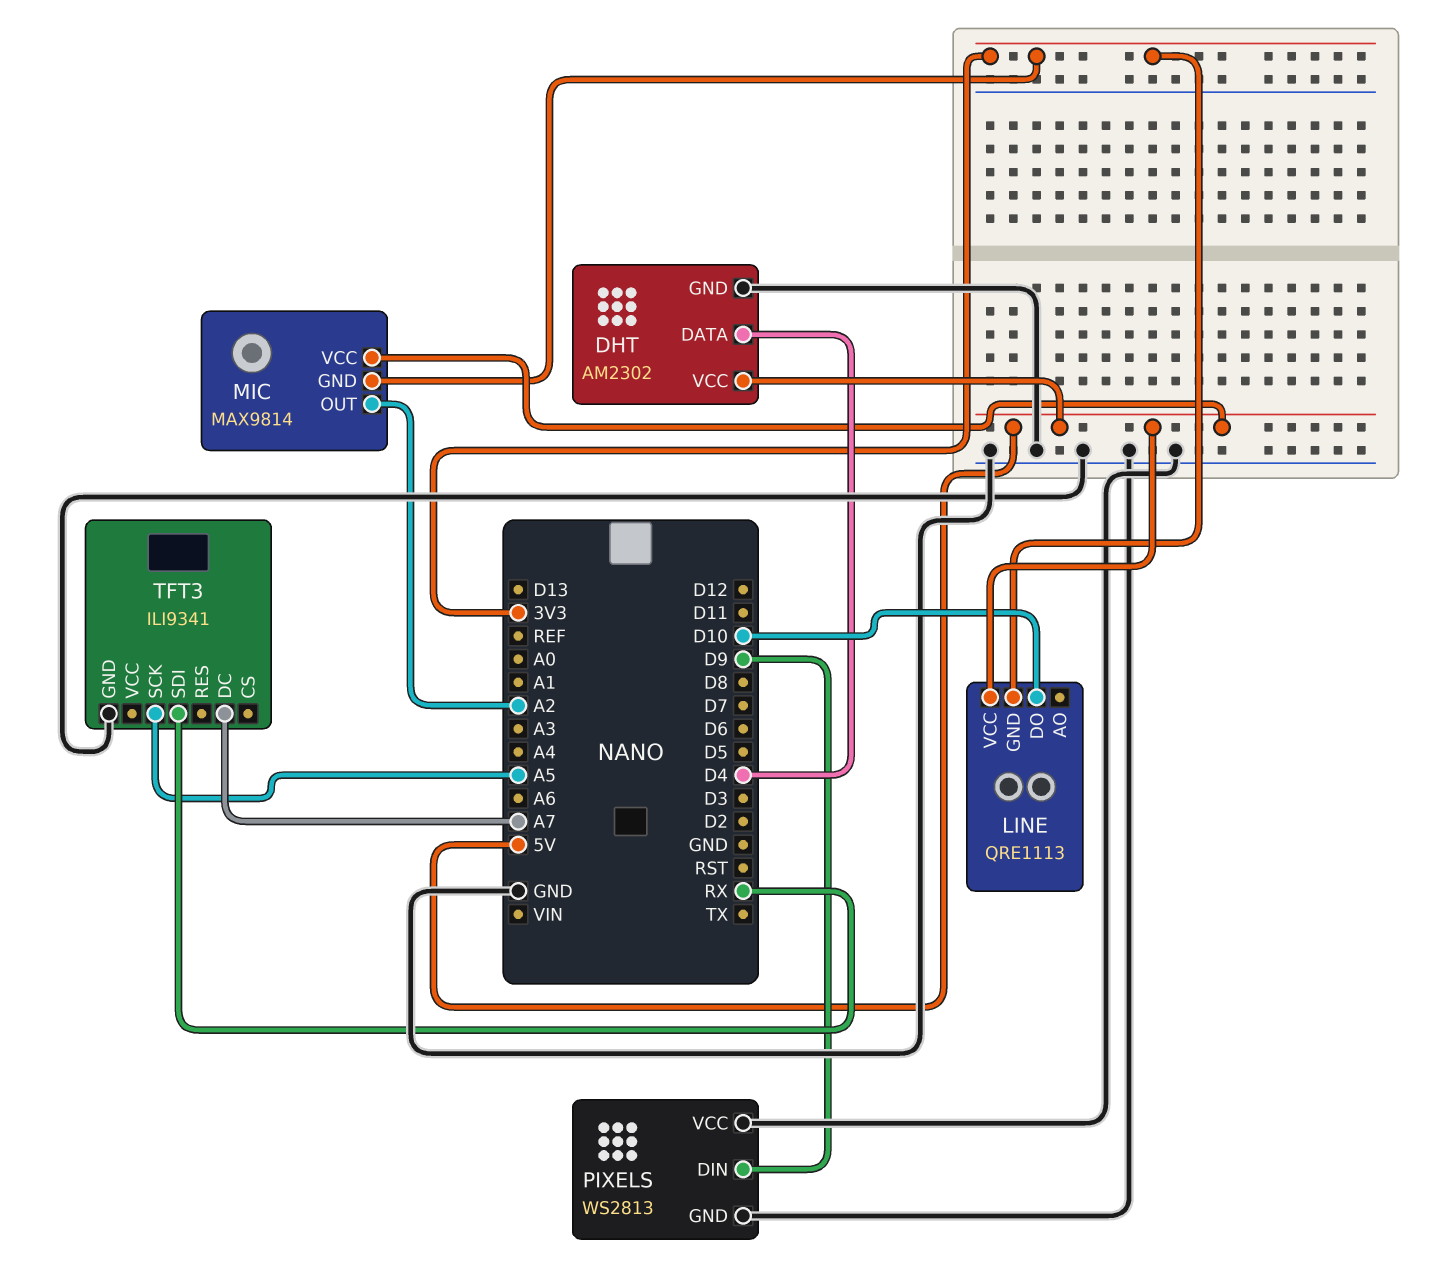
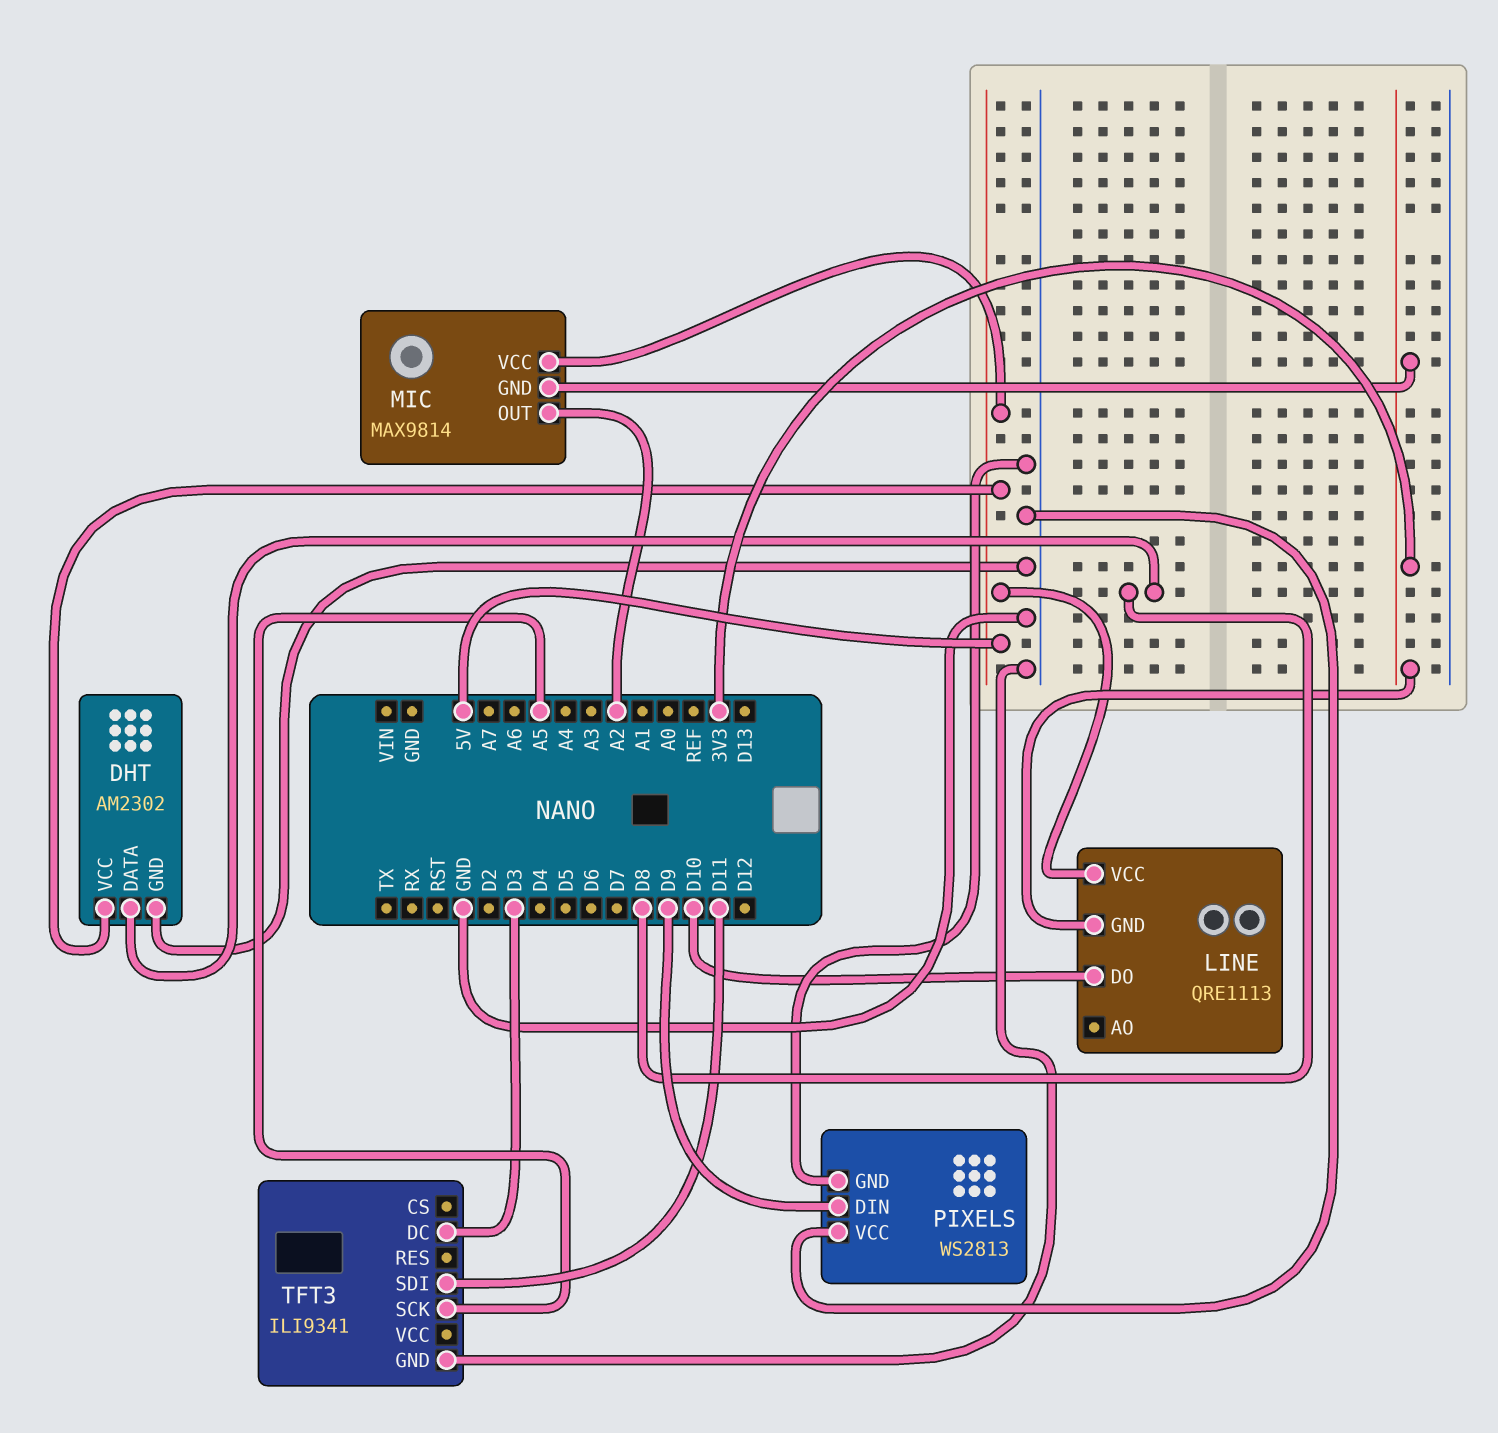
DHT pin DATA: D4 -> D8
TFT3 pin DC: A7 -> D3
TFT3 pin SDI: RX -> D11

